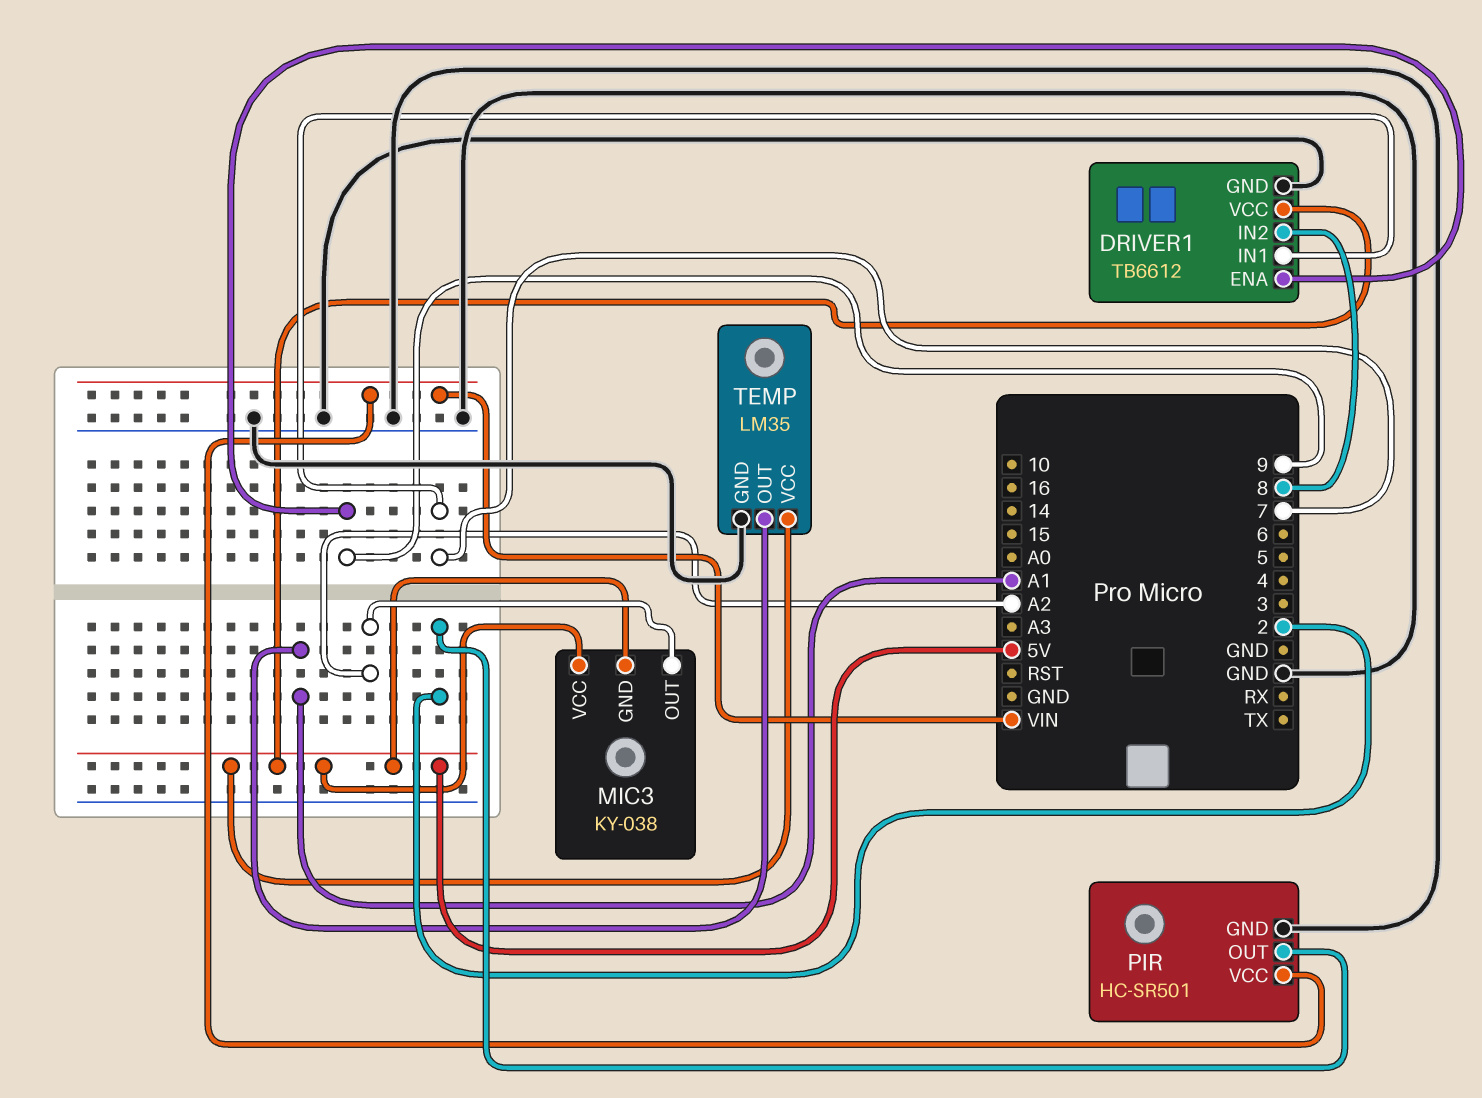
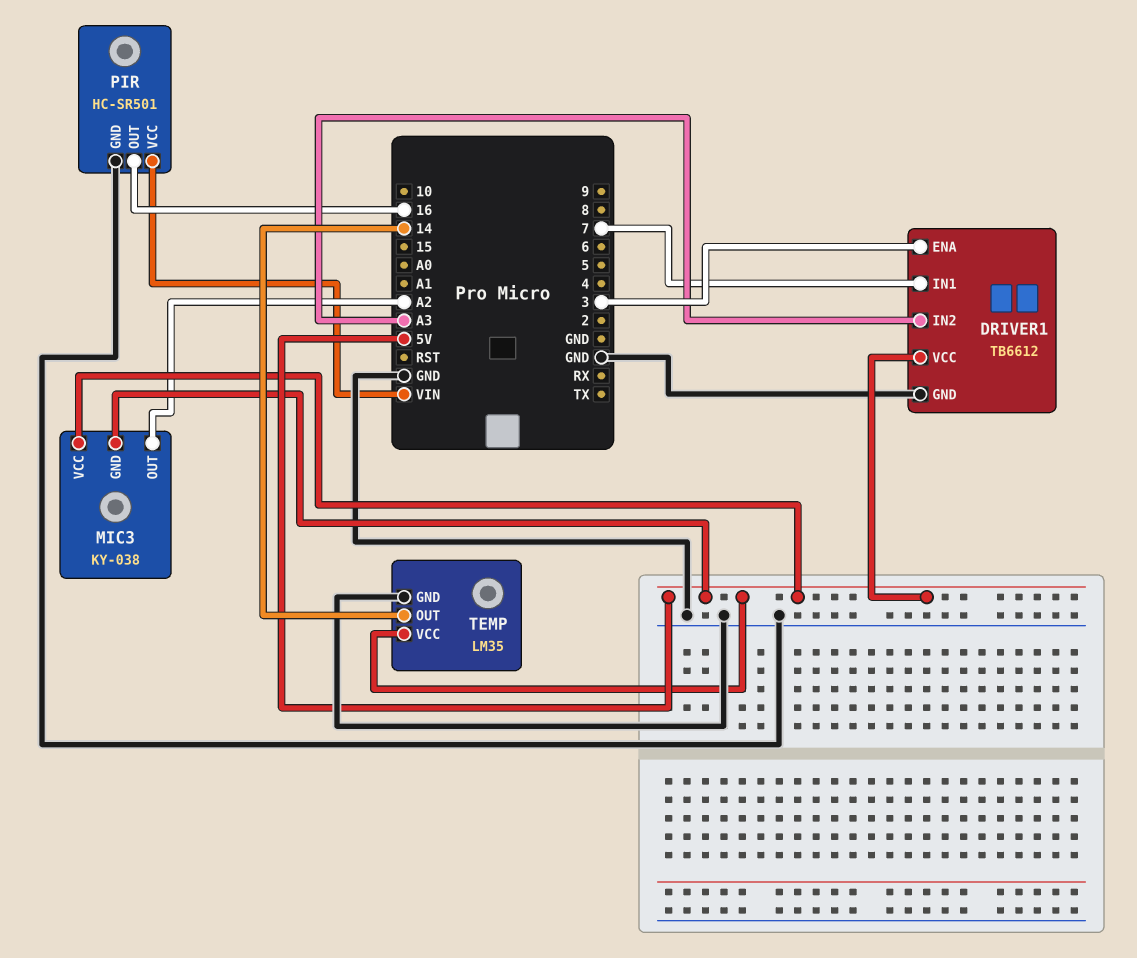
DRIVER1 pin ENA: 9 -> 3
DRIVER1 pin IN2: 8 -> A3
PIR pin OUT: 2 -> 16
TEMP pin OUT: A1 -> 14

